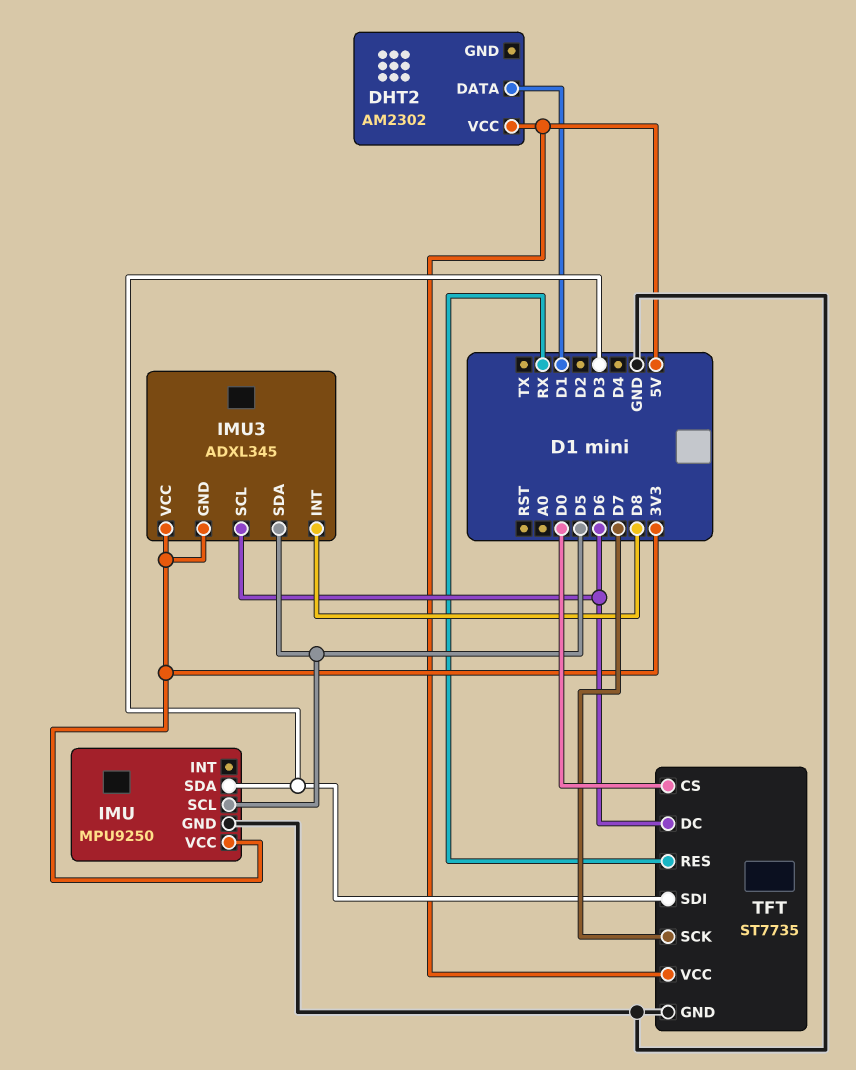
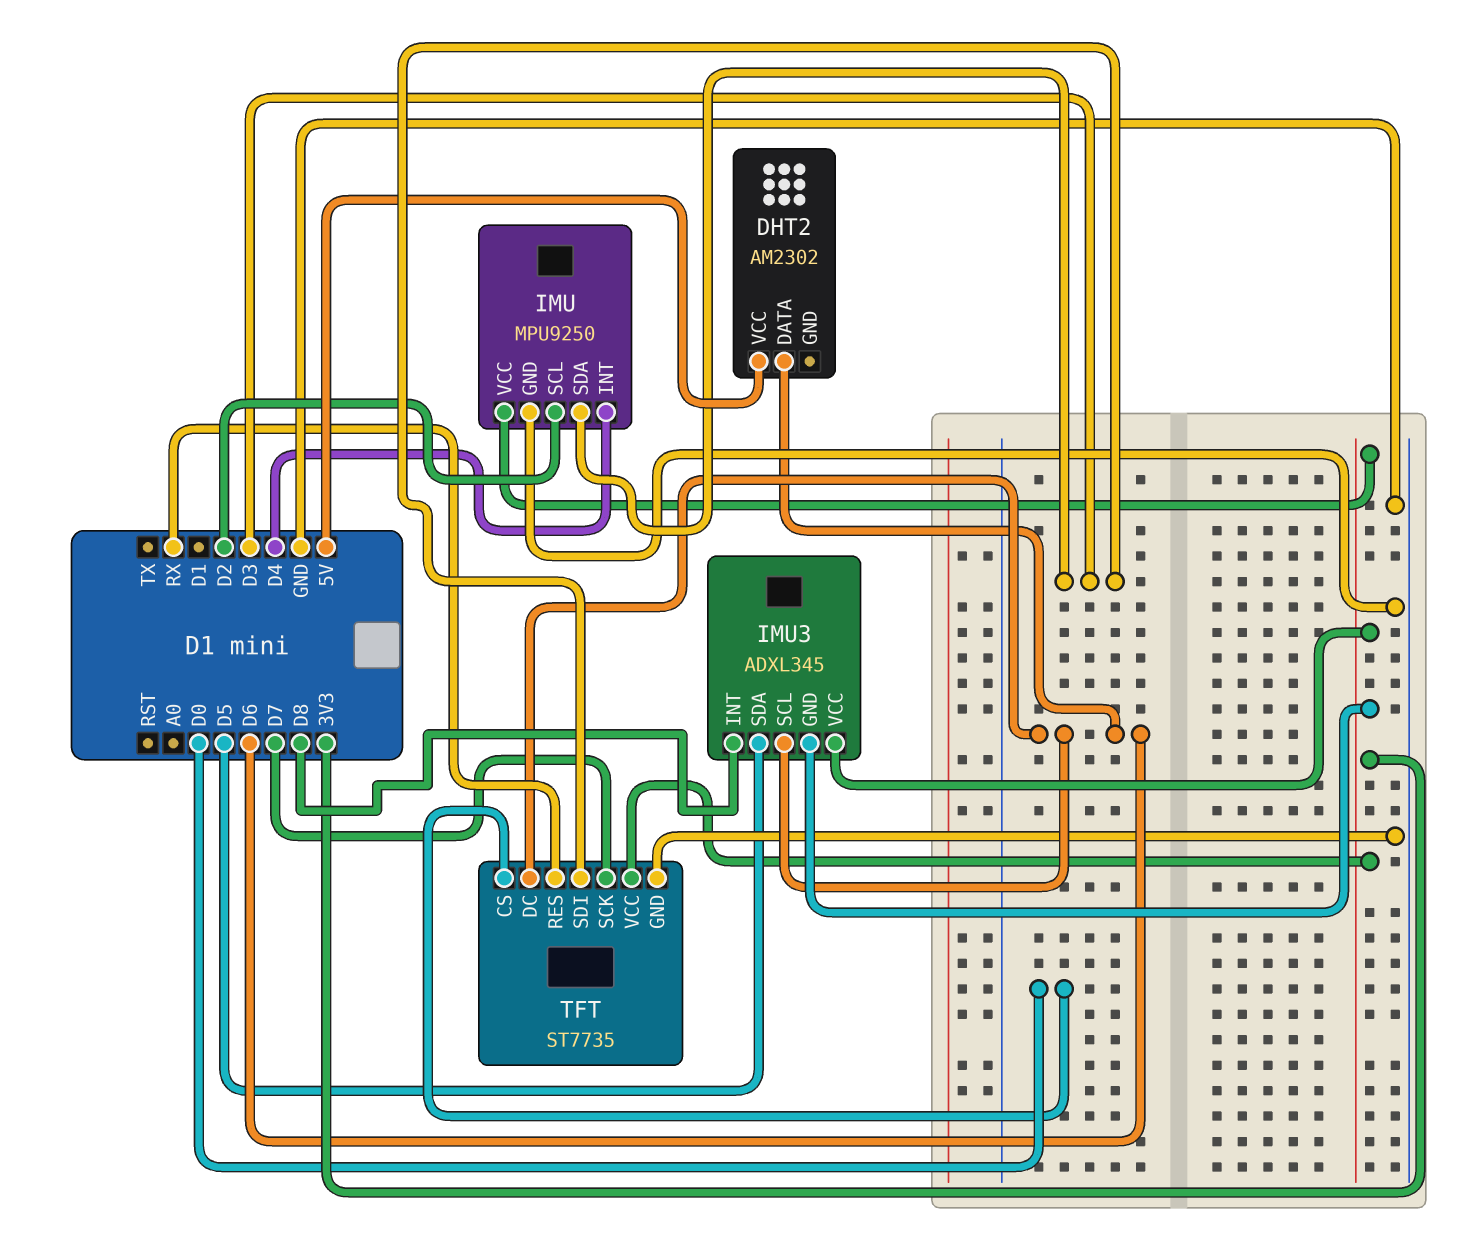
DHT2 pin DATA: D1 -> D6
IMU pin INT: none -> D4
IMU pin SCL: D5 -> D2
TFT pin VCC: 5V -> 3V3

